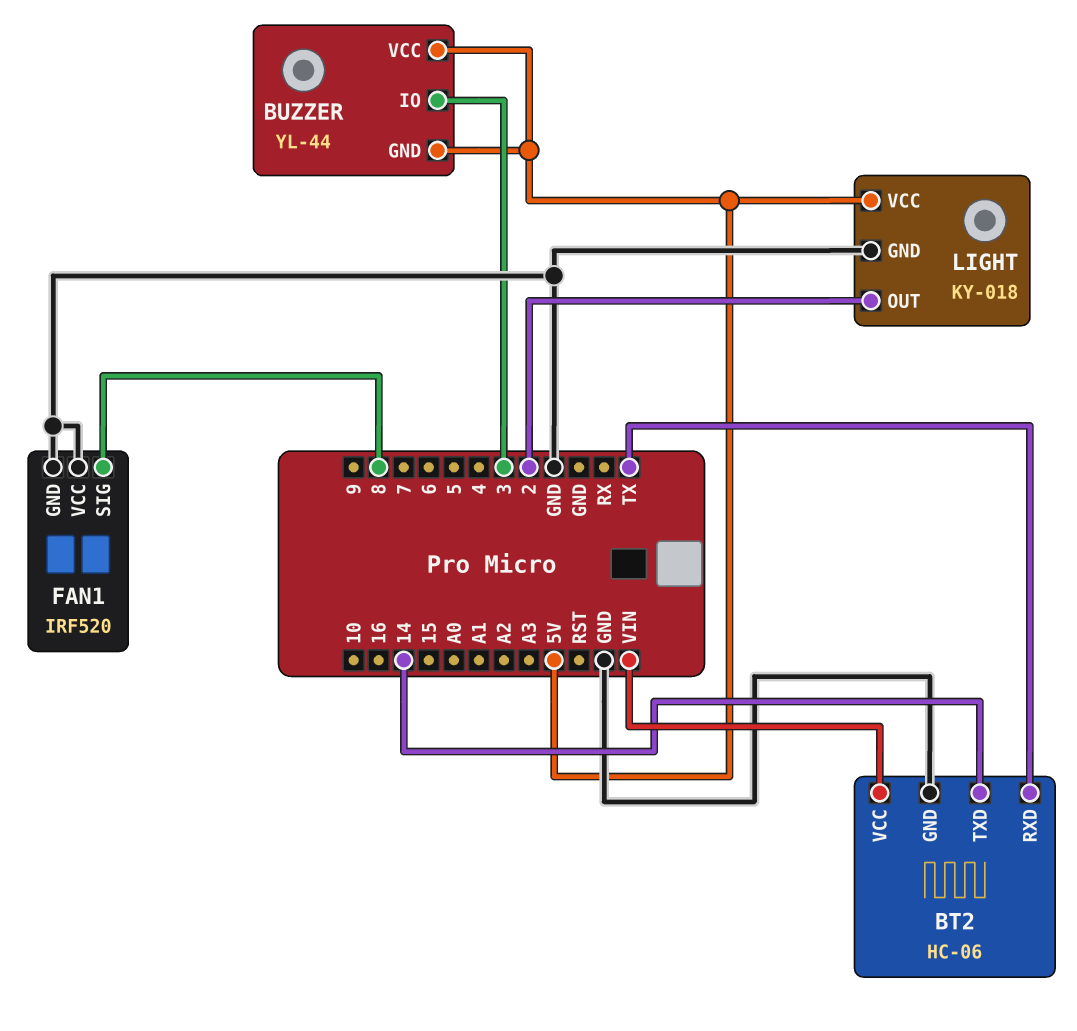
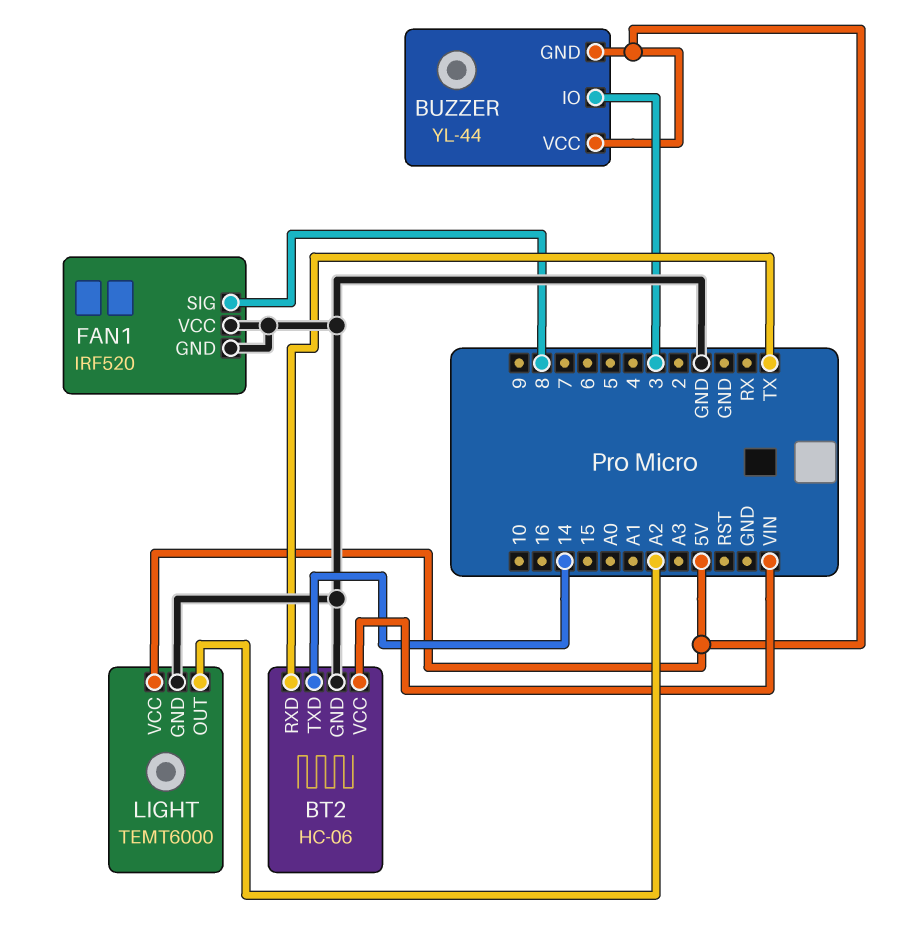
LIGHT: KY-018 -> TEMT6000
LIGHT pin OUT: 2 -> A2

